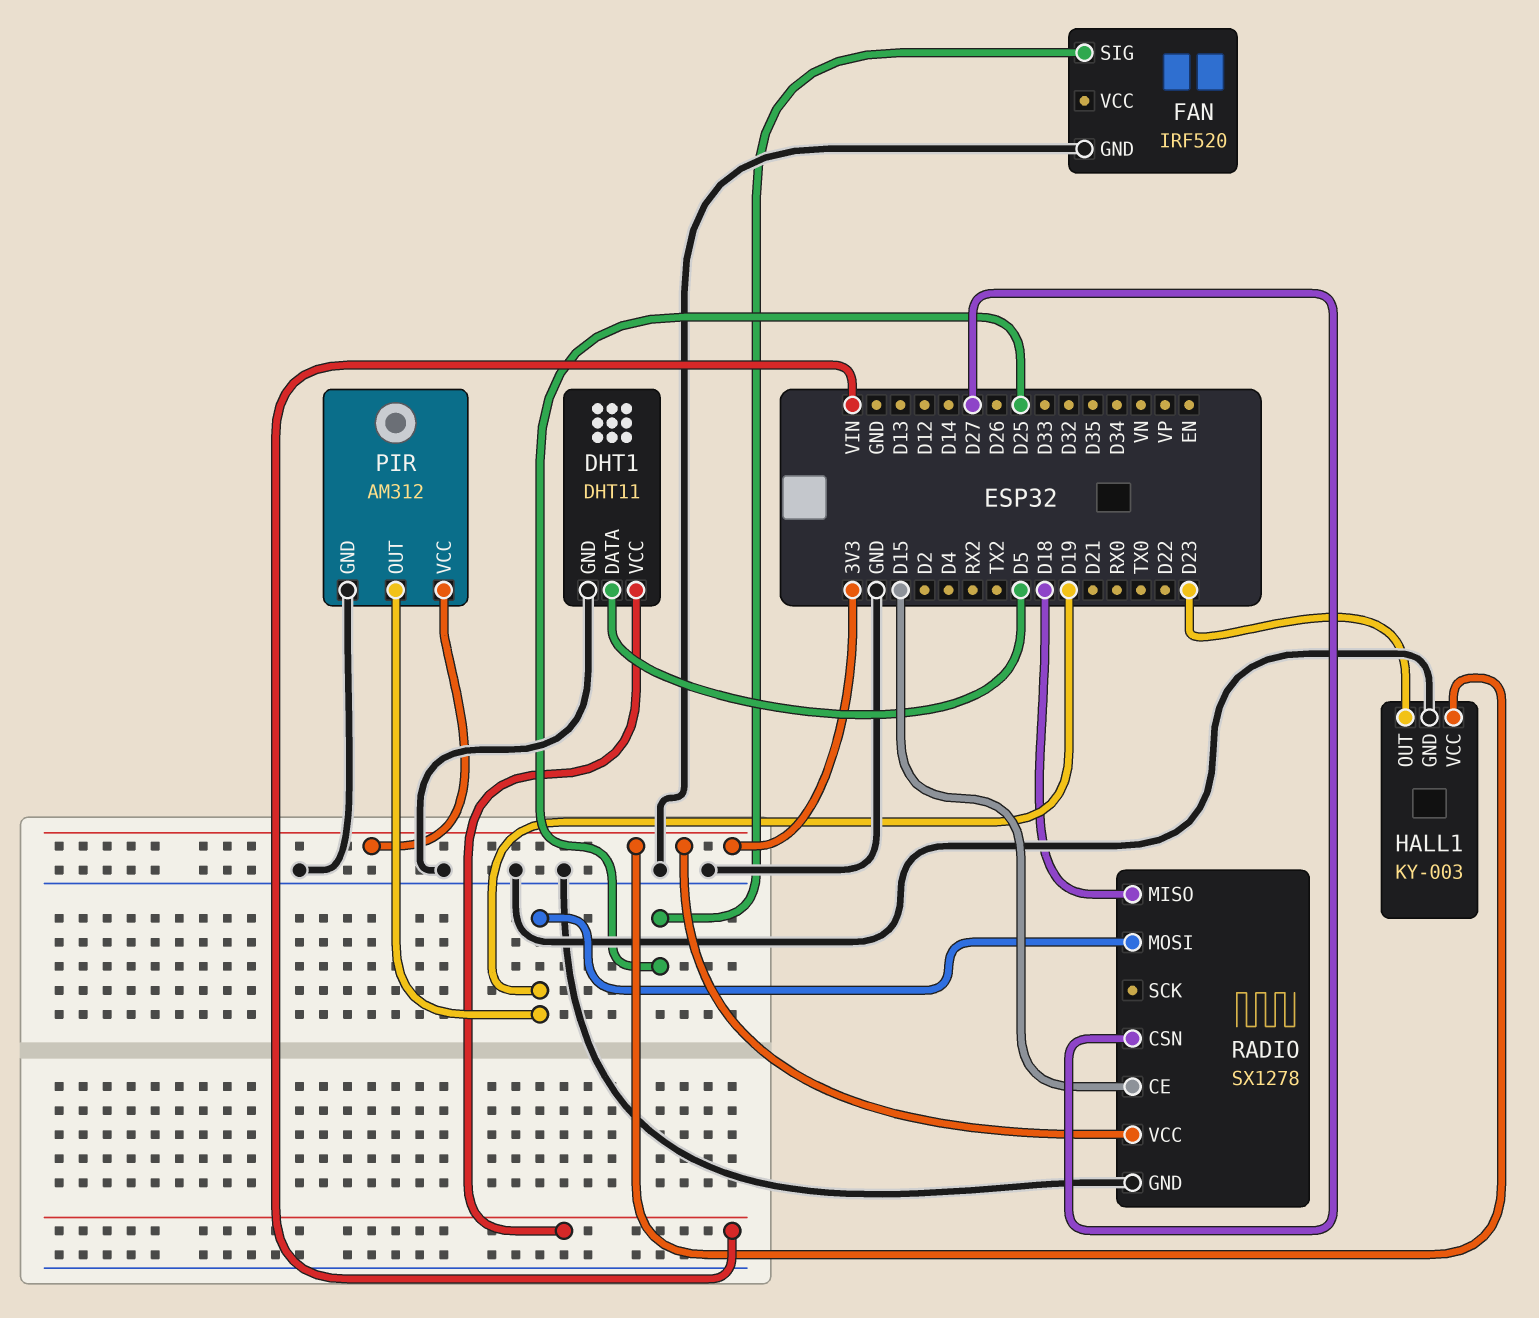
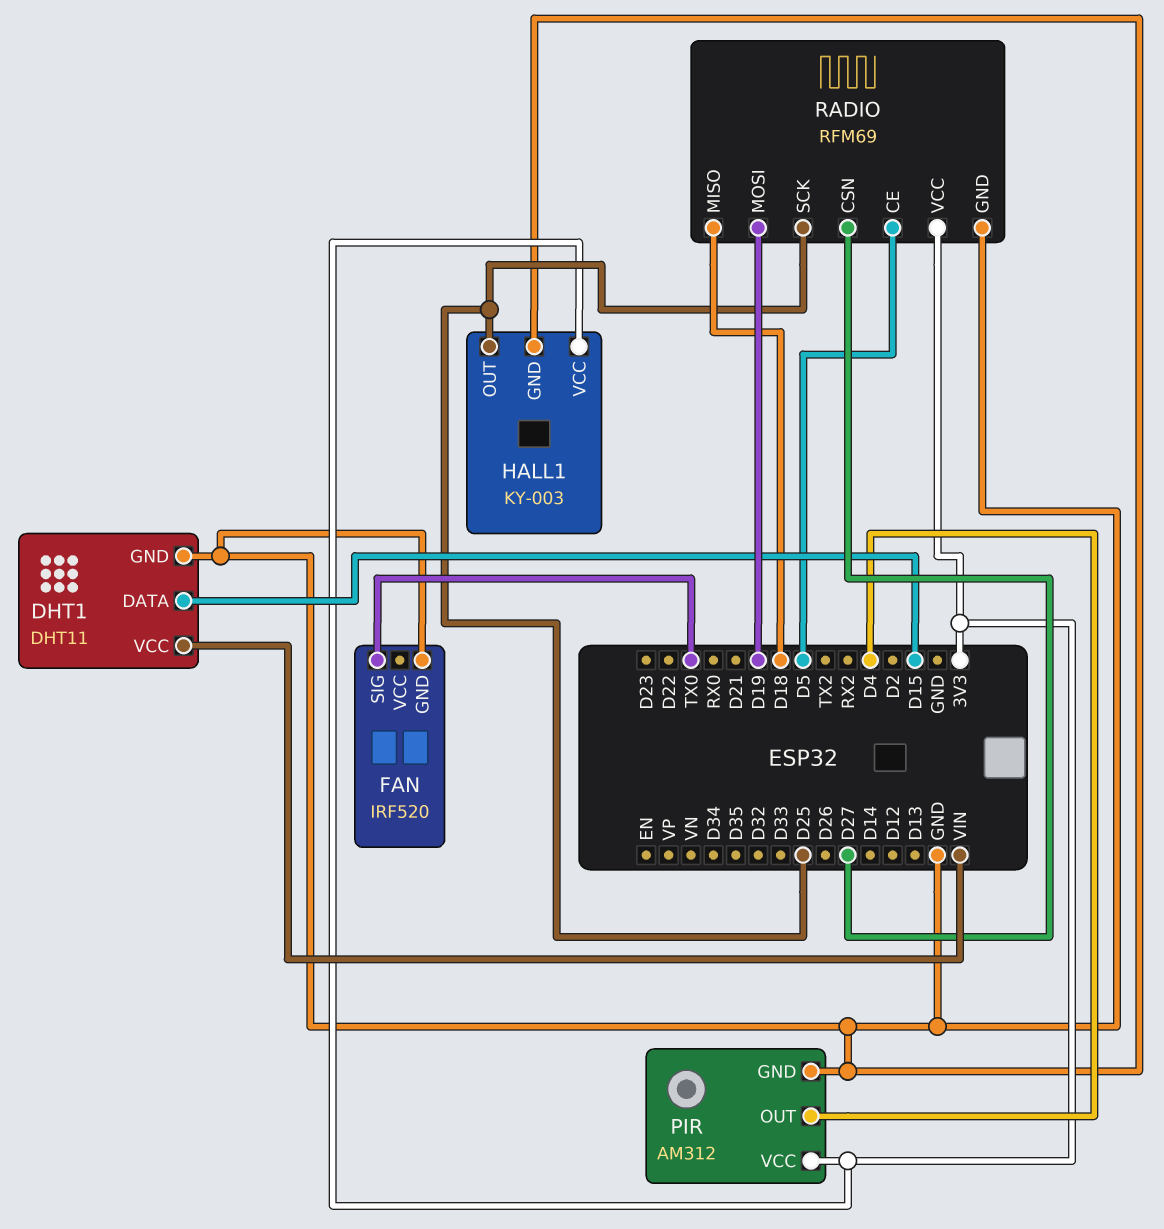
DHT1 pin DATA: D5 -> D15
FAN pin SIG: D25 -> TX0
HALL1 pin OUT: D23 -> D25
PIR pin OUT: D19 -> D4
RADIO: SX1278 -> RFM69
RADIO pin CE: D15 -> D5
RADIO pin SCK: none -> D25

